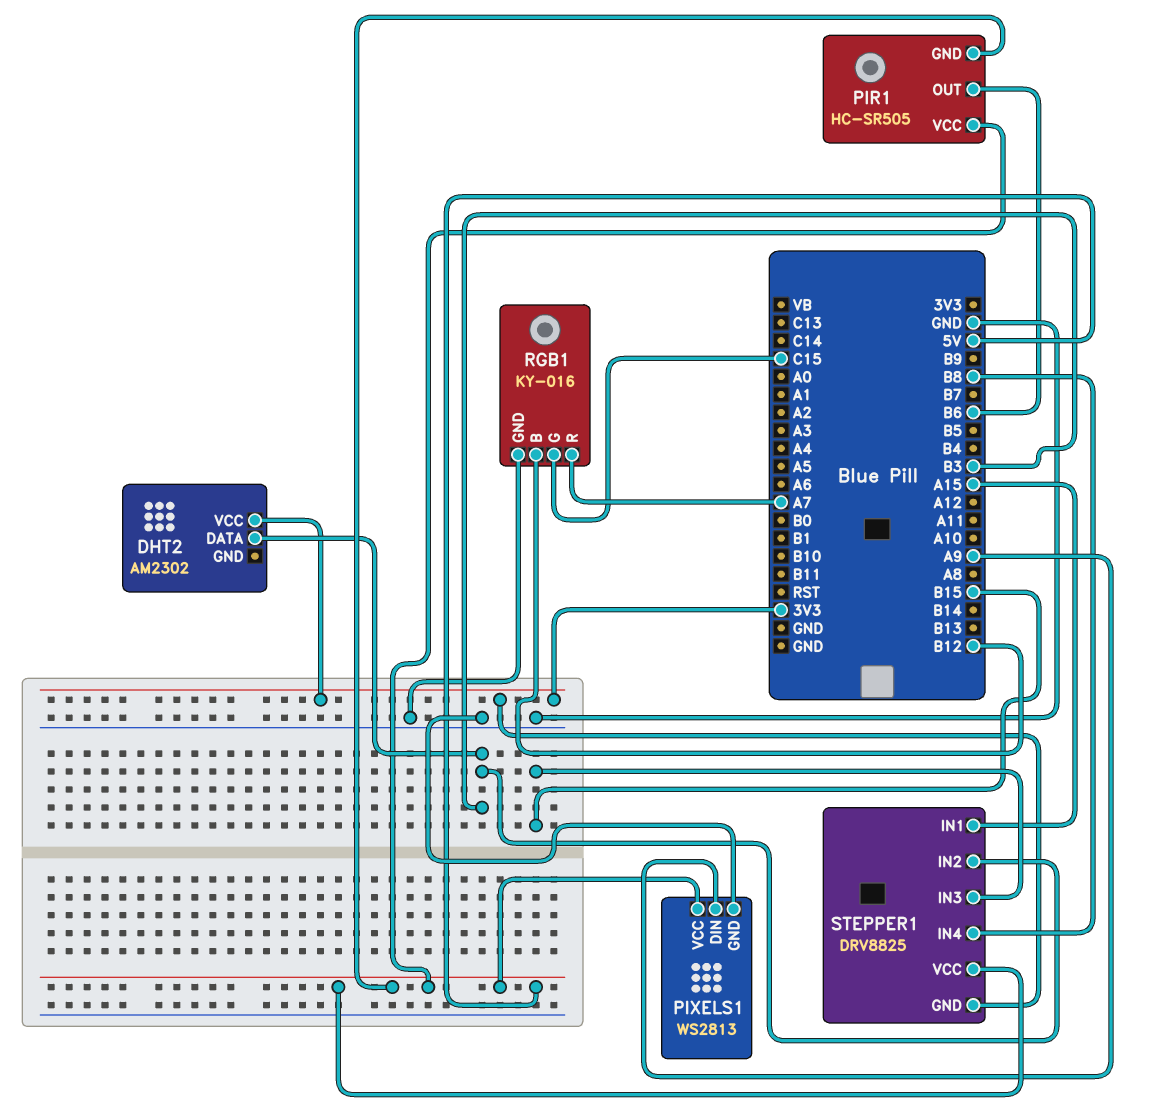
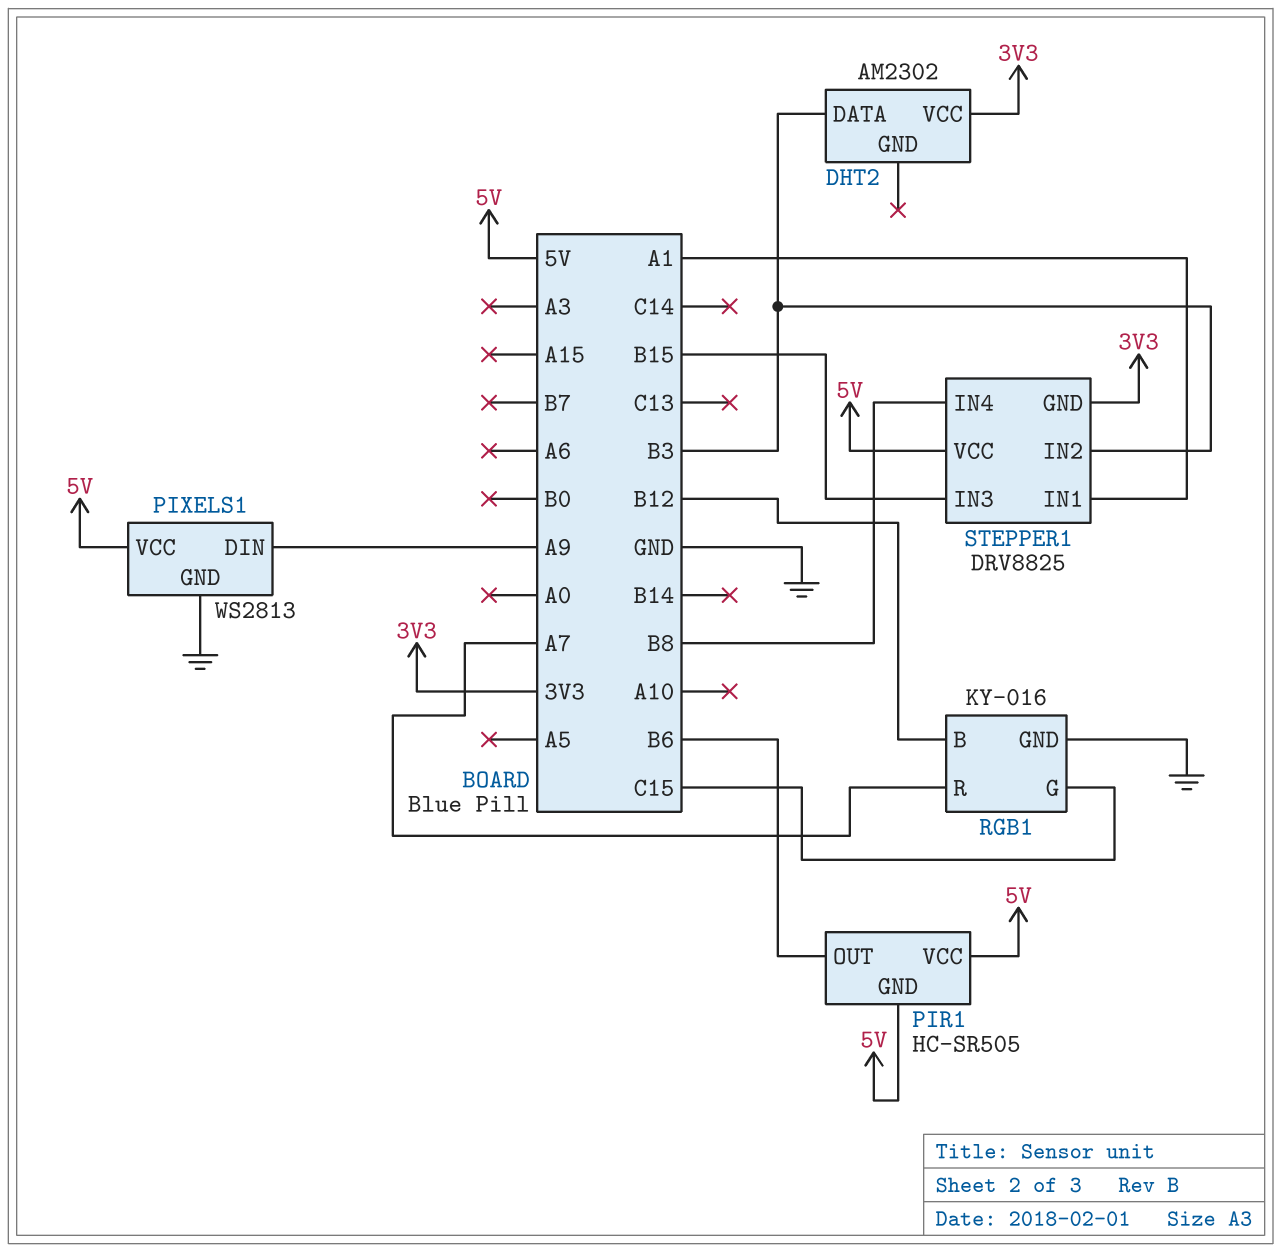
STEPPER1 pin IN1: A15 -> A1

